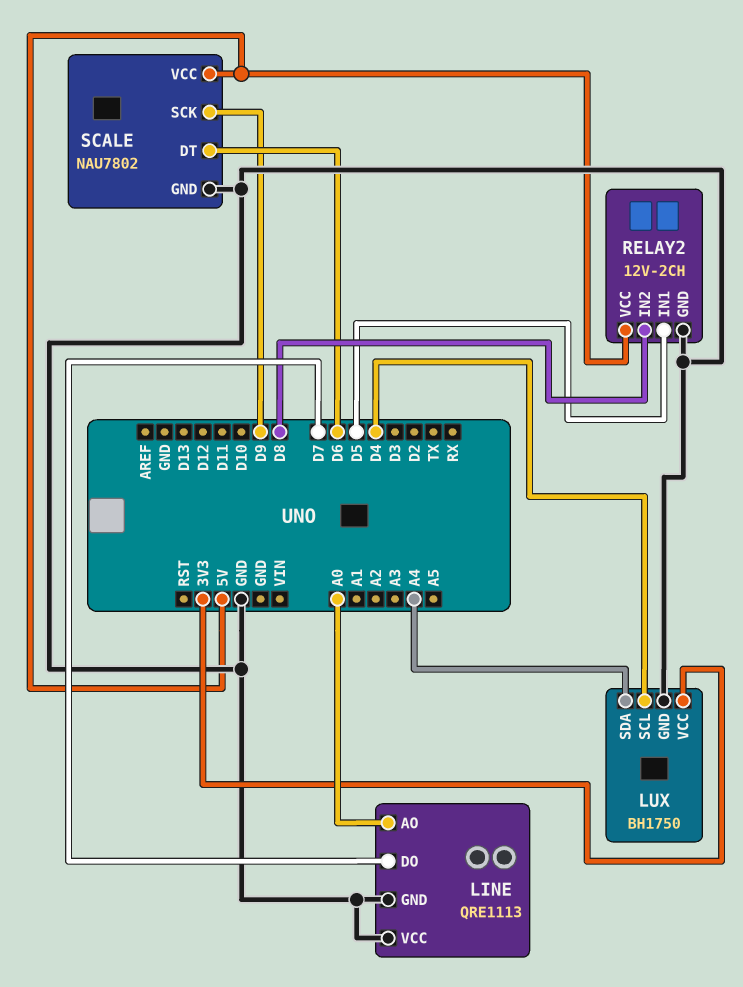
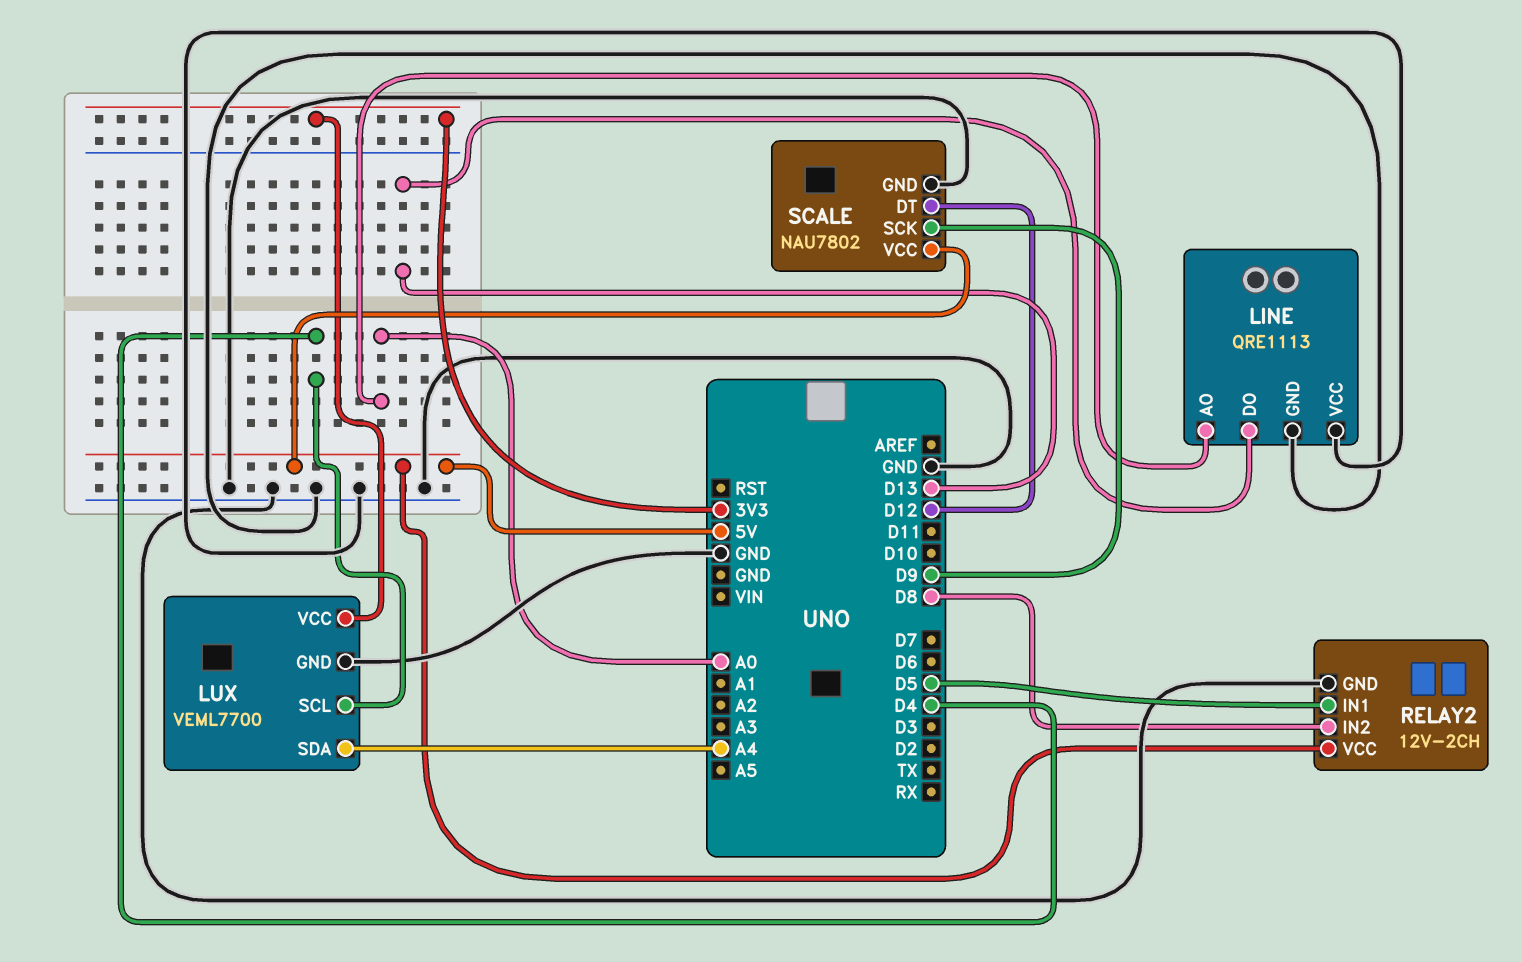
LINE pin DO: D7 -> D13
LUX: BH1750 -> VEML7700
SCALE pin DT: D6 -> D12

